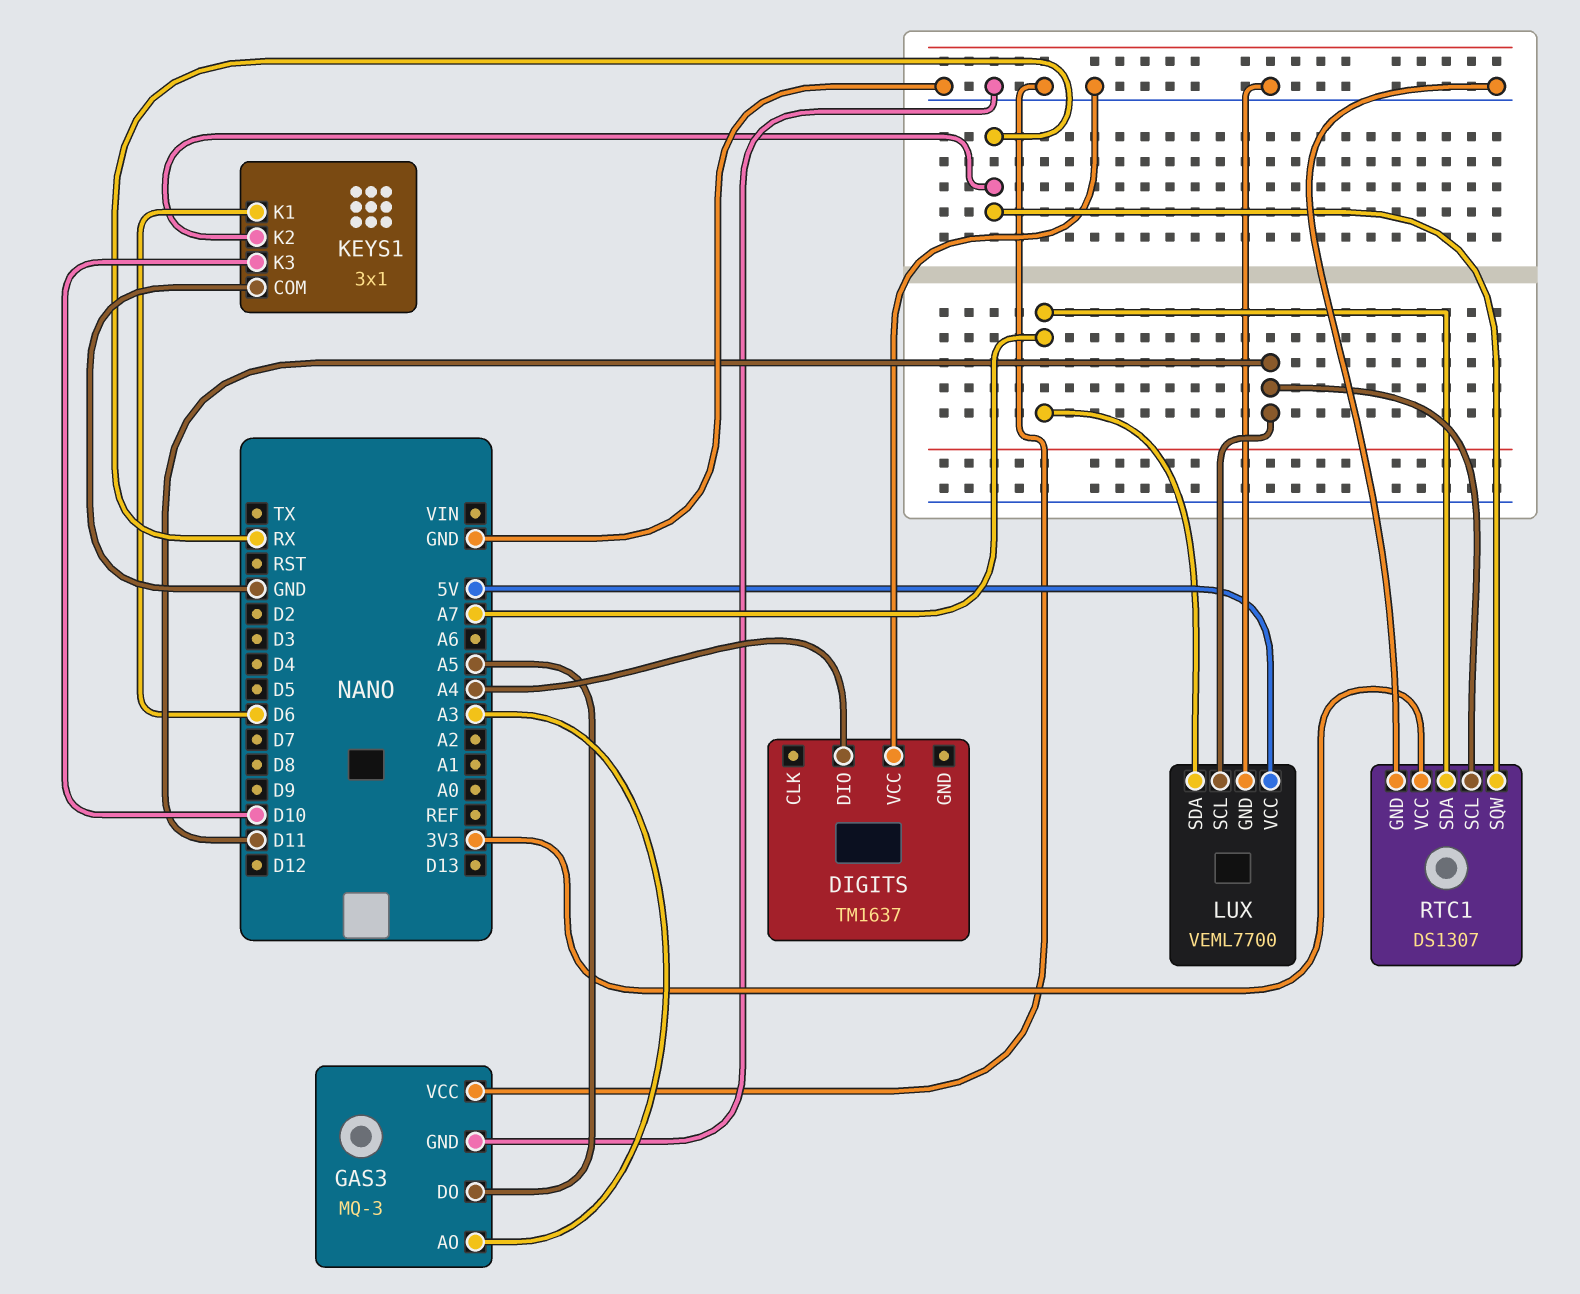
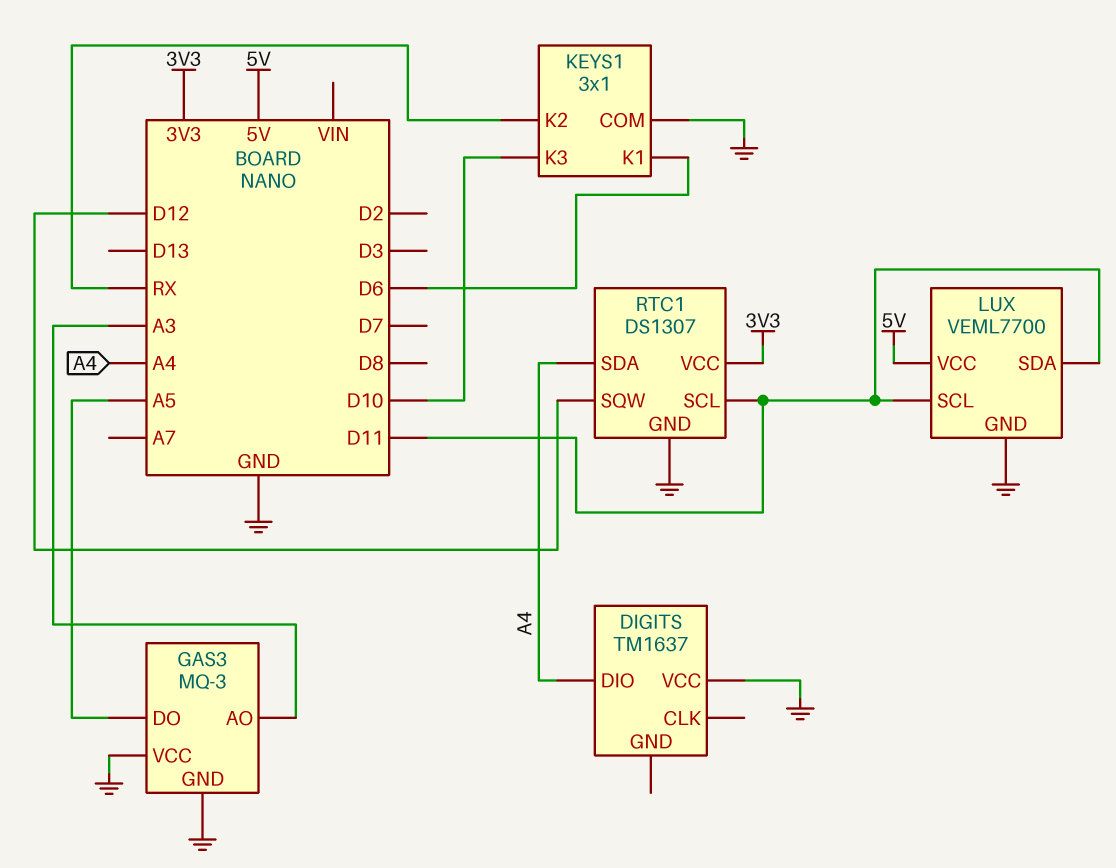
LUX pin SDA: A7 -> D11
RTC1 pin SDA: A7 -> A4
RTC1 pin SQW: RX -> D12

